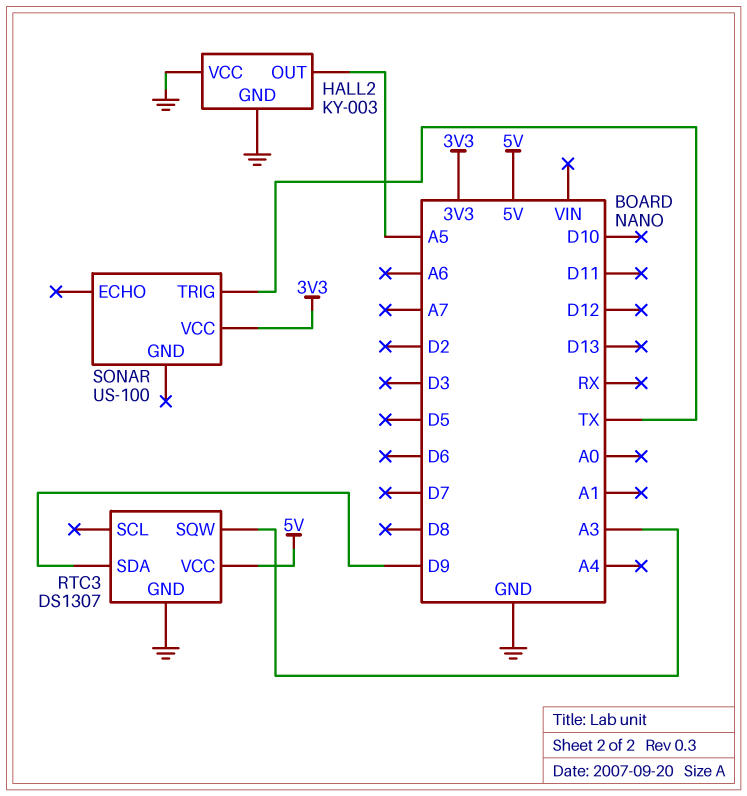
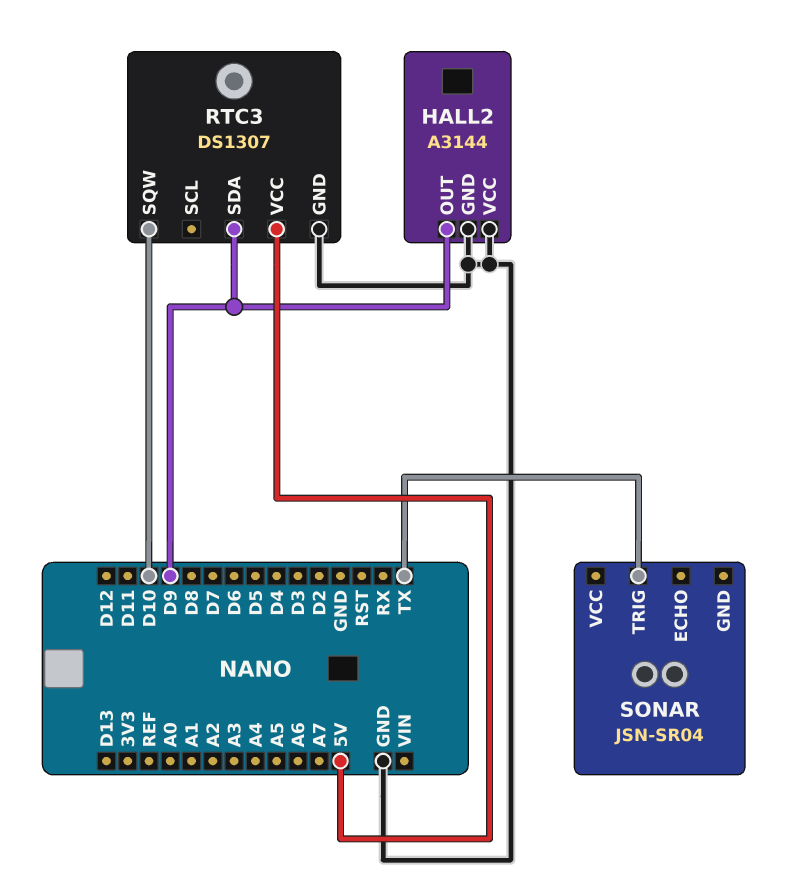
HALL2: KY-003 -> A3144
HALL2 pin OUT: A5 -> D9
RTC3 pin SQW: A3 -> D10
SONAR: US-100 -> JSN-SR04
SONAR pin VCC: 3V3 -> none

